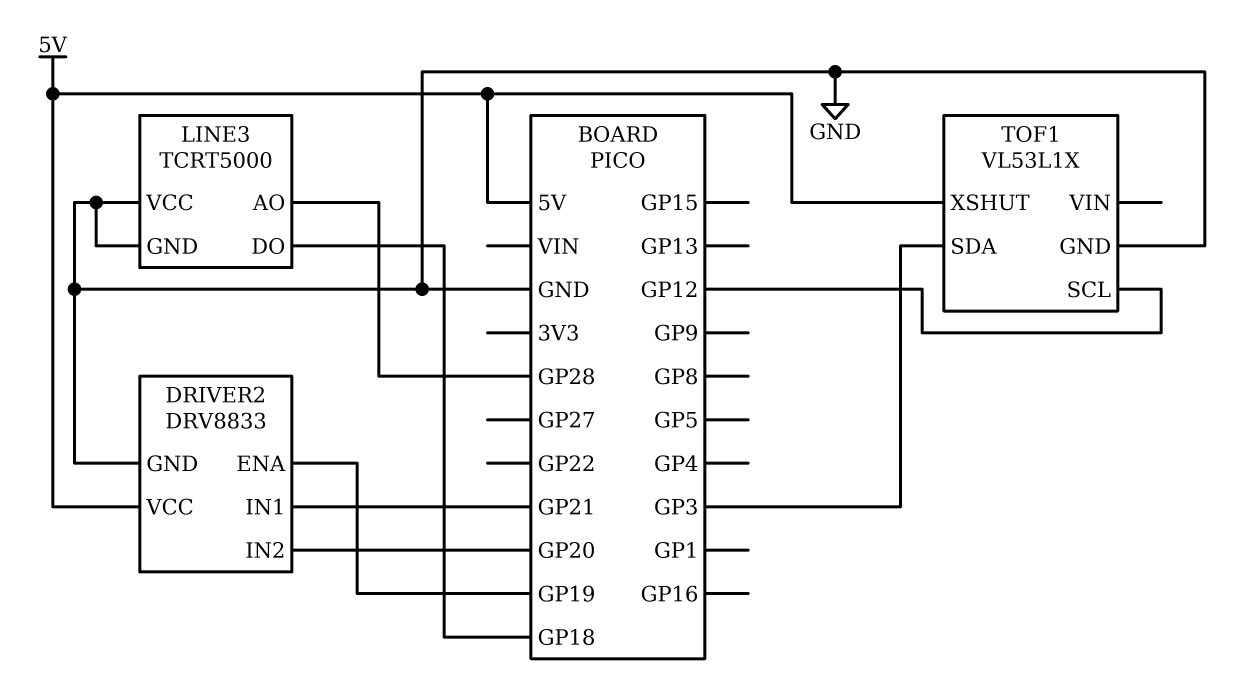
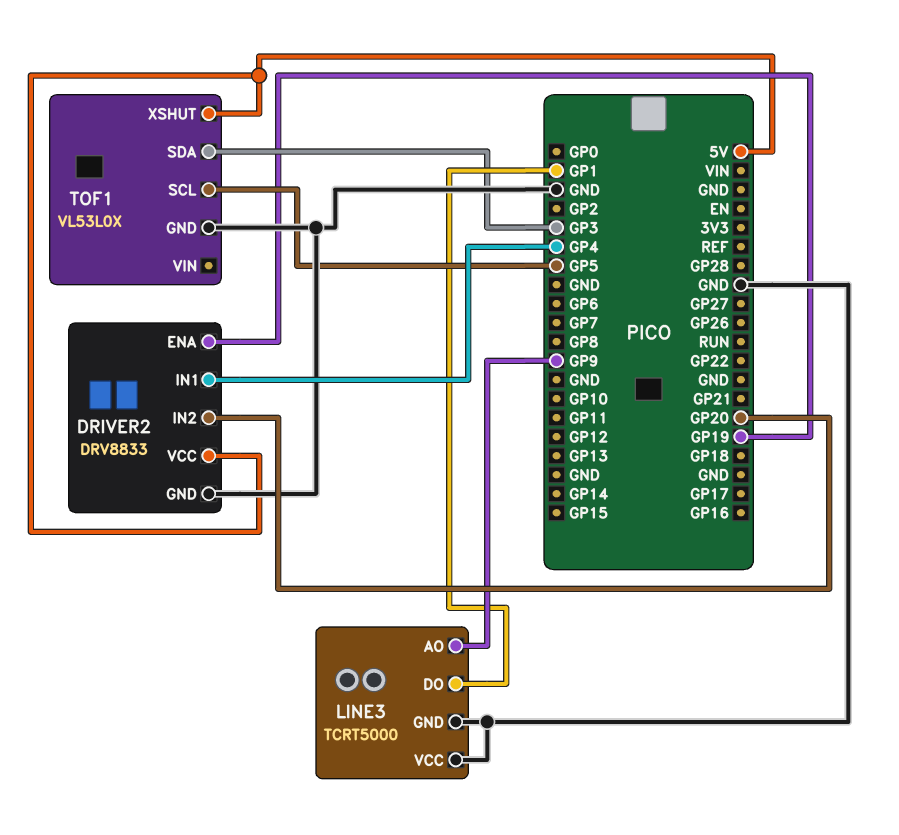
DRIVER2 pin IN1: GP21 -> GP4
LINE3 pin AO: GP28 -> GP9
LINE3 pin DO: GP18 -> GP1
TOF1: VL53L1X -> VL53L0X
TOF1 pin SCL: GP12 -> GP5

